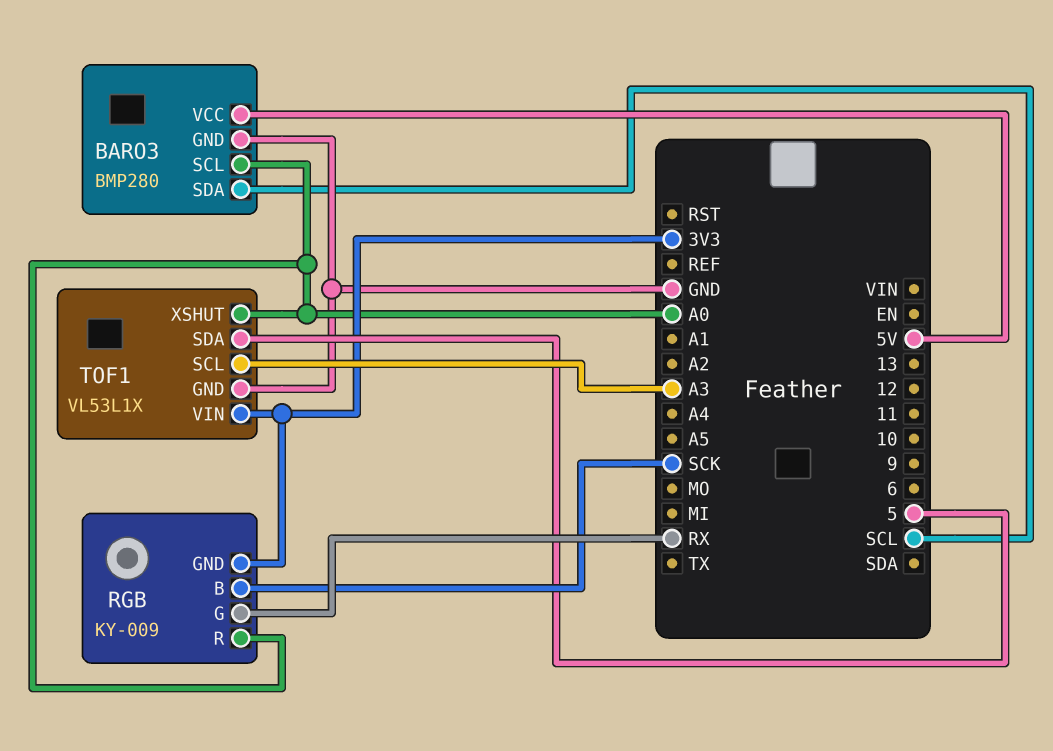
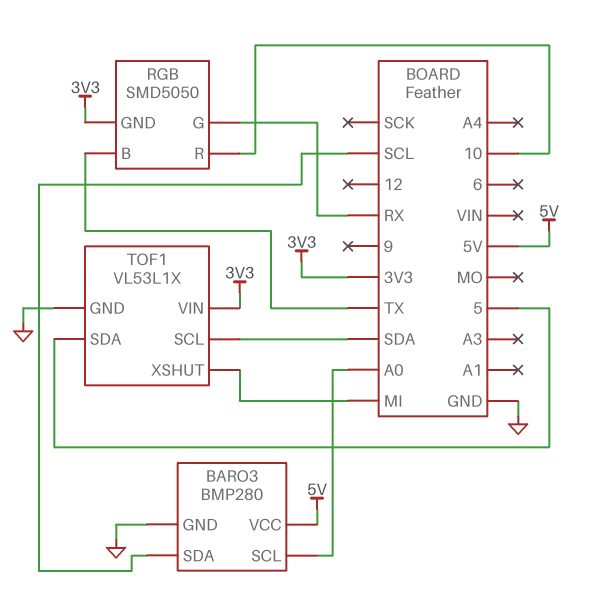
RGB: KY-009 -> SMD5050
RGB pin B: SCK -> TX
RGB pin R: A0 -> 10
TOF1 pin SCL: A3 -> SDA
TOF1 pin XSHUT: A0 -> MI

